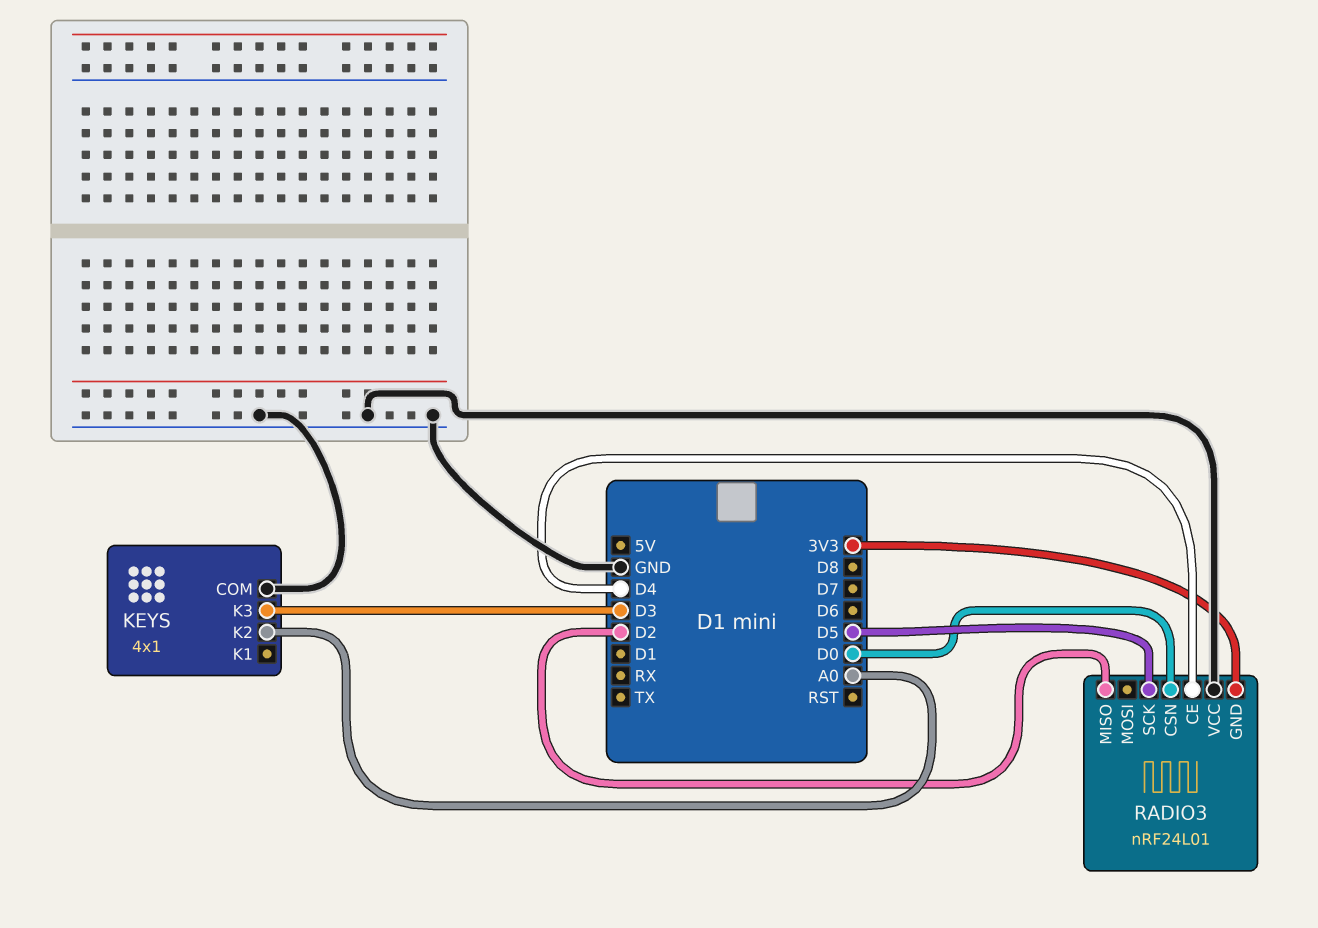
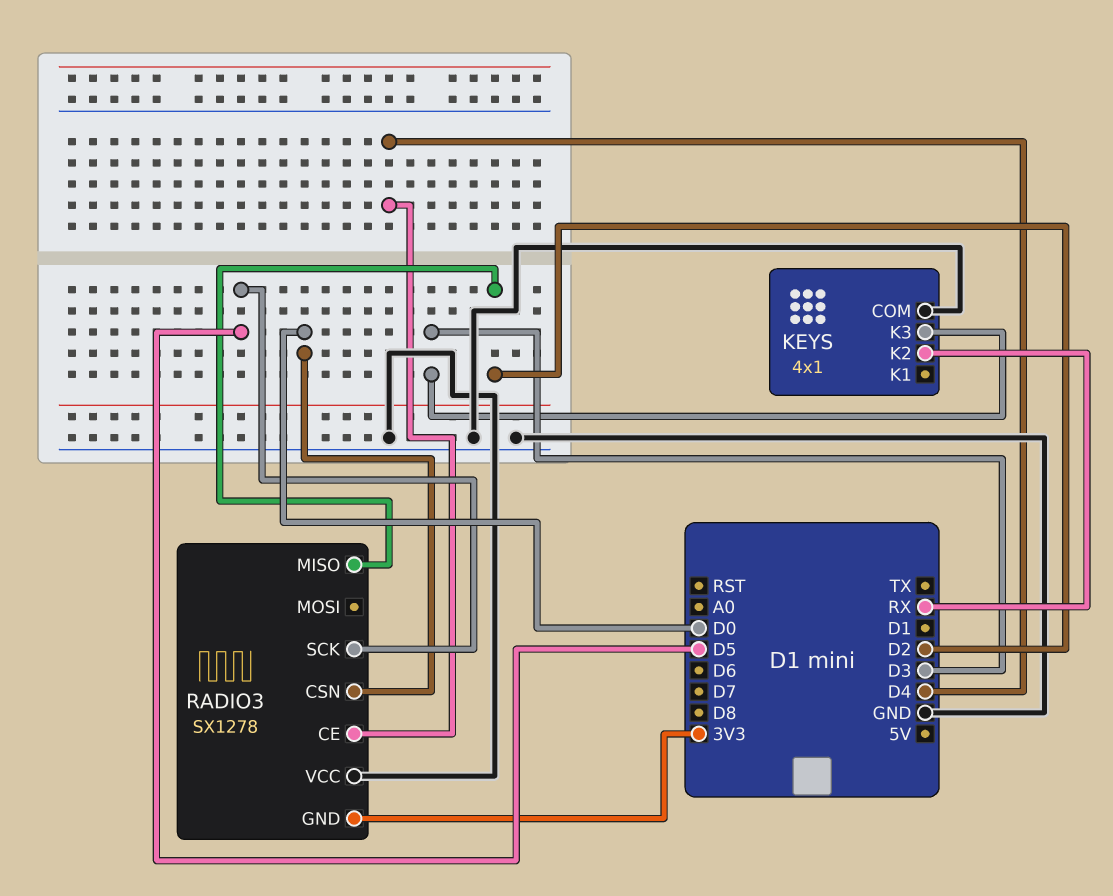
KEYS pin K2: A0 -> RX
RADIO3: nRF24L01 -> SX1278

